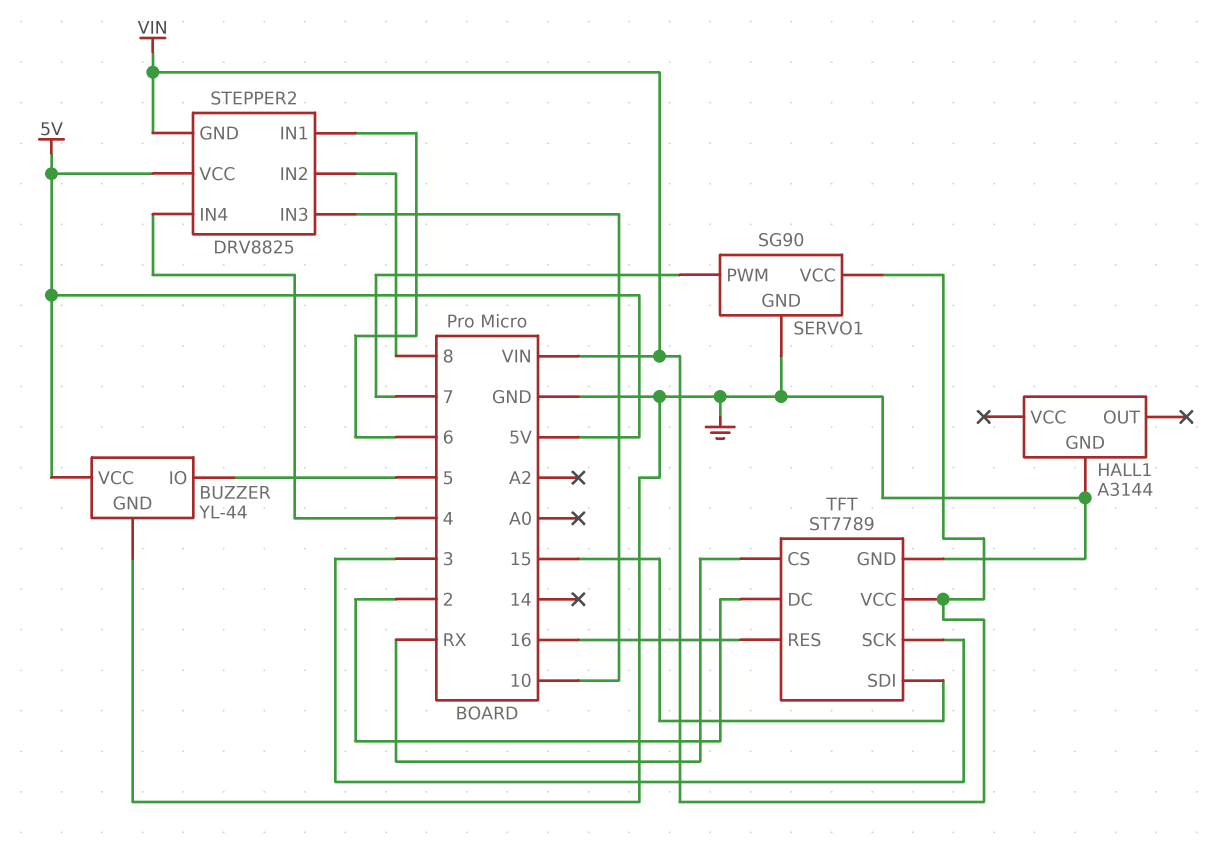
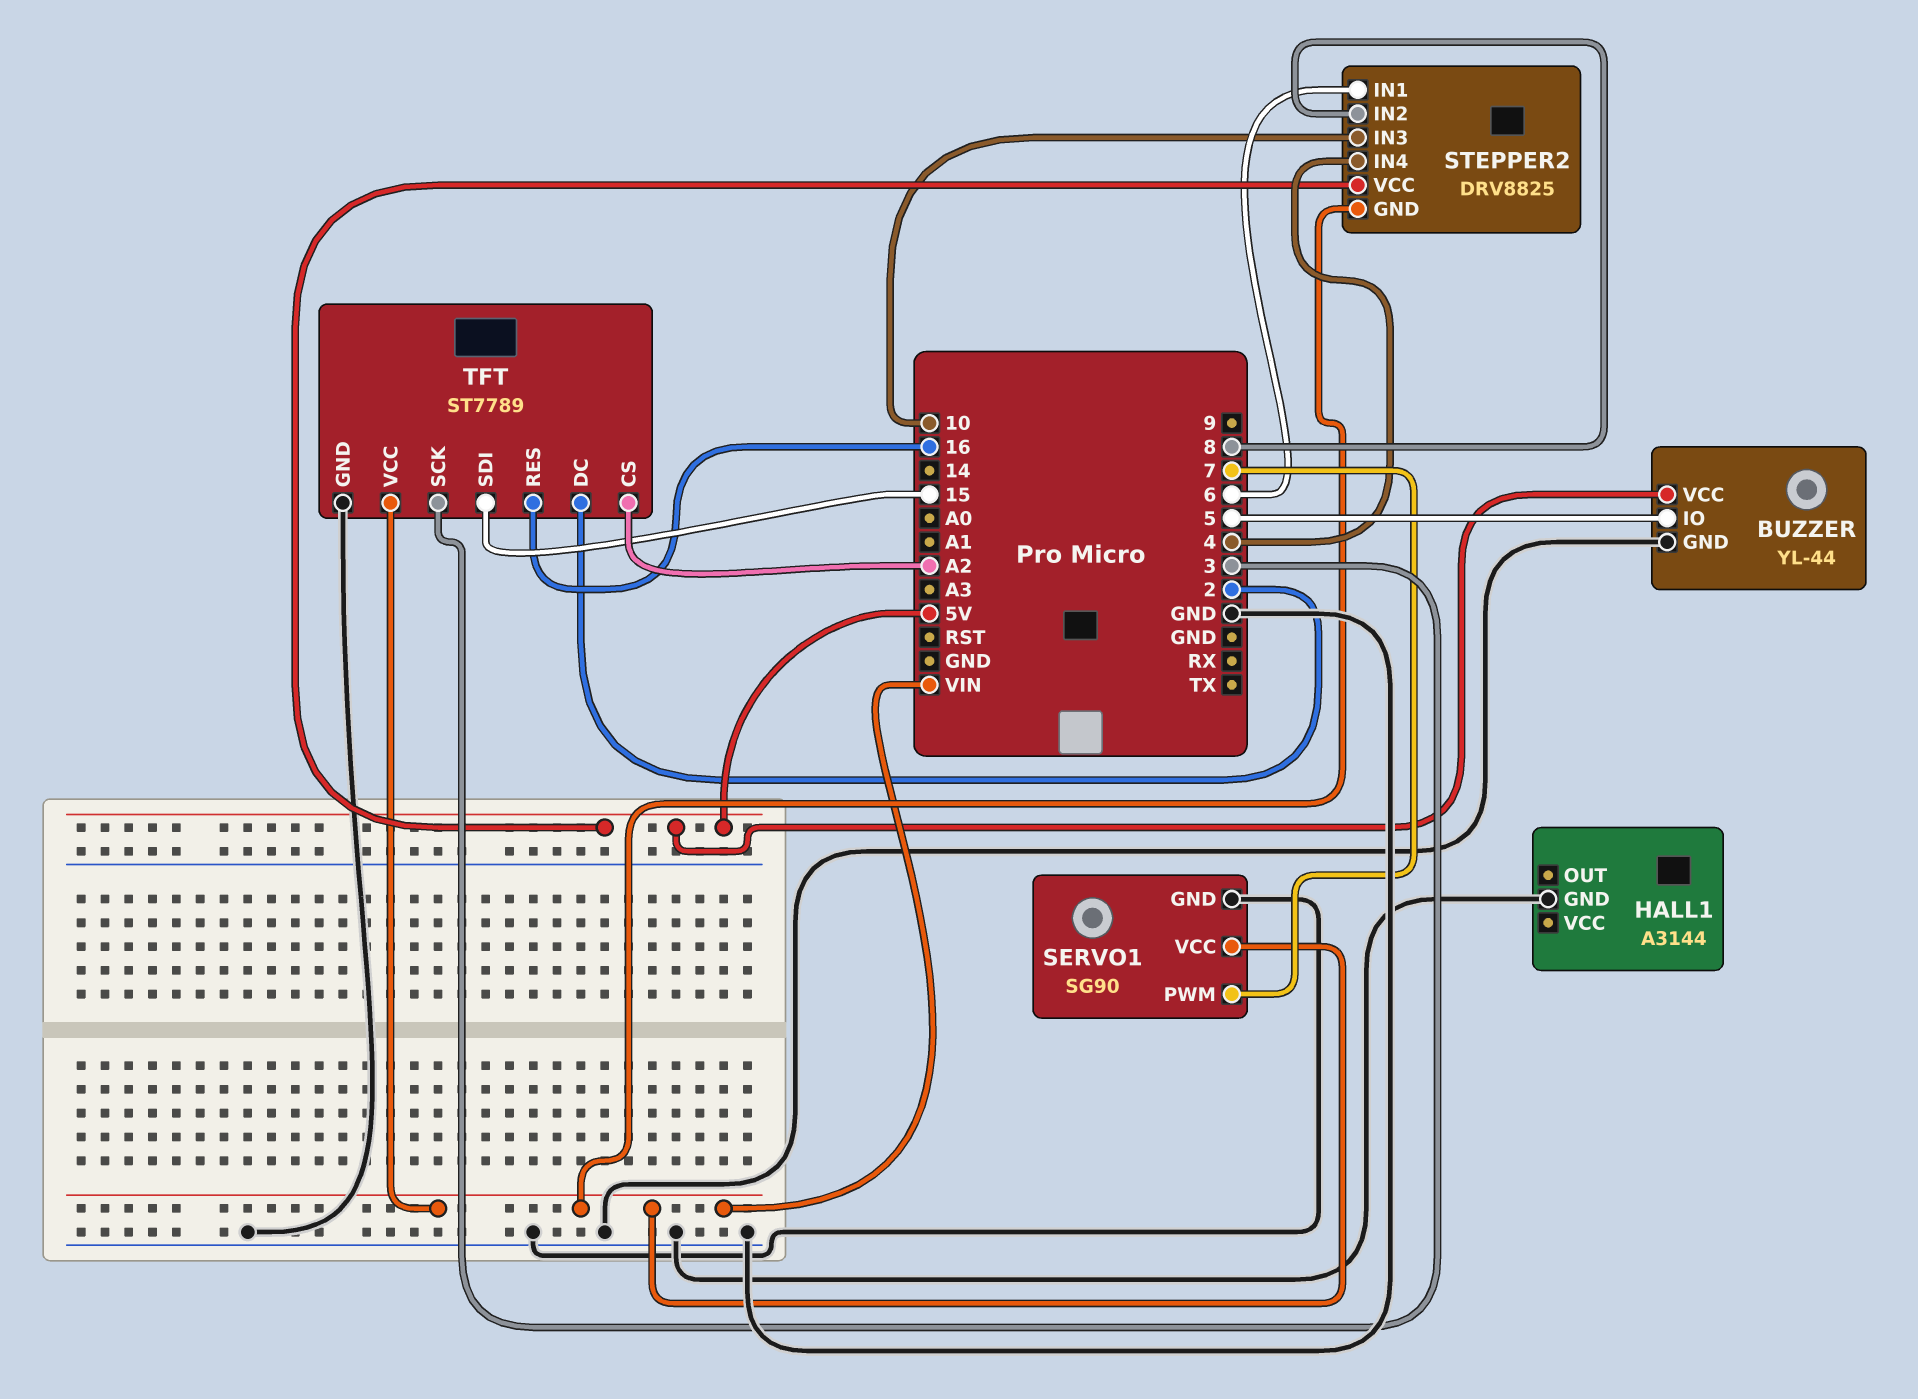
TFT pin CS: RX -> A2

